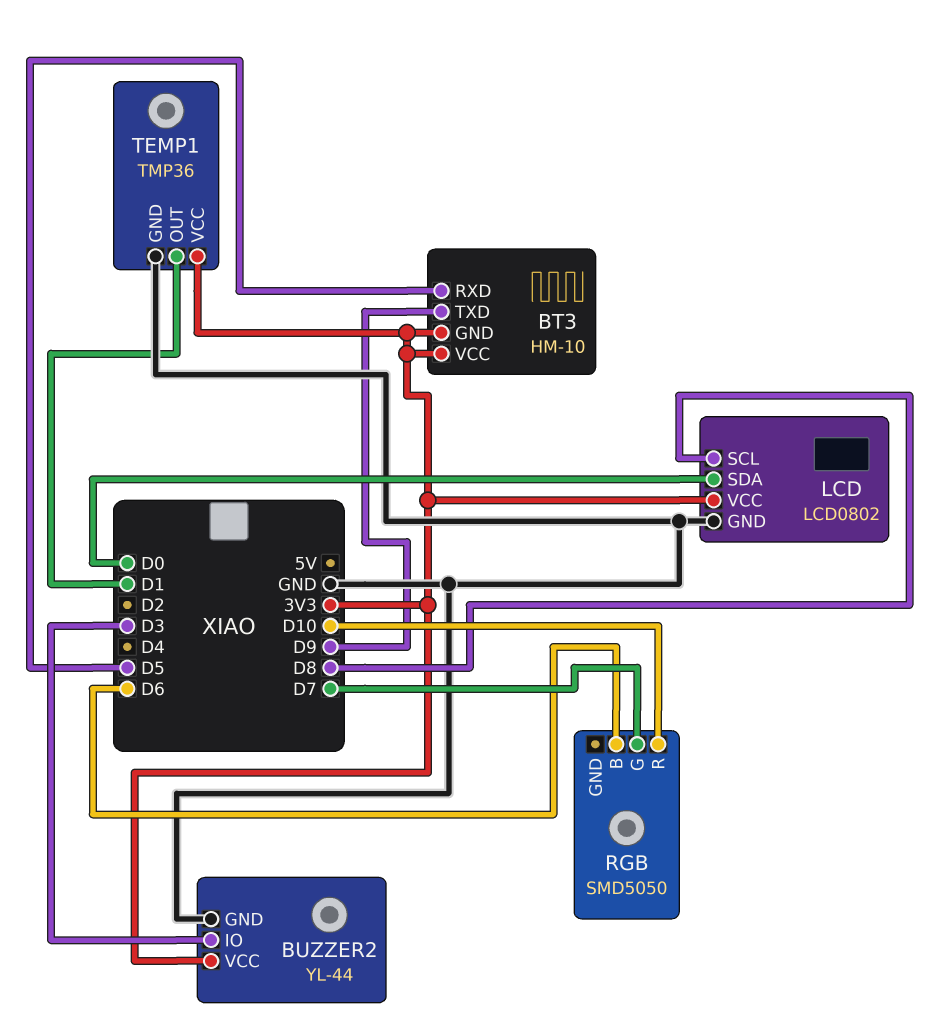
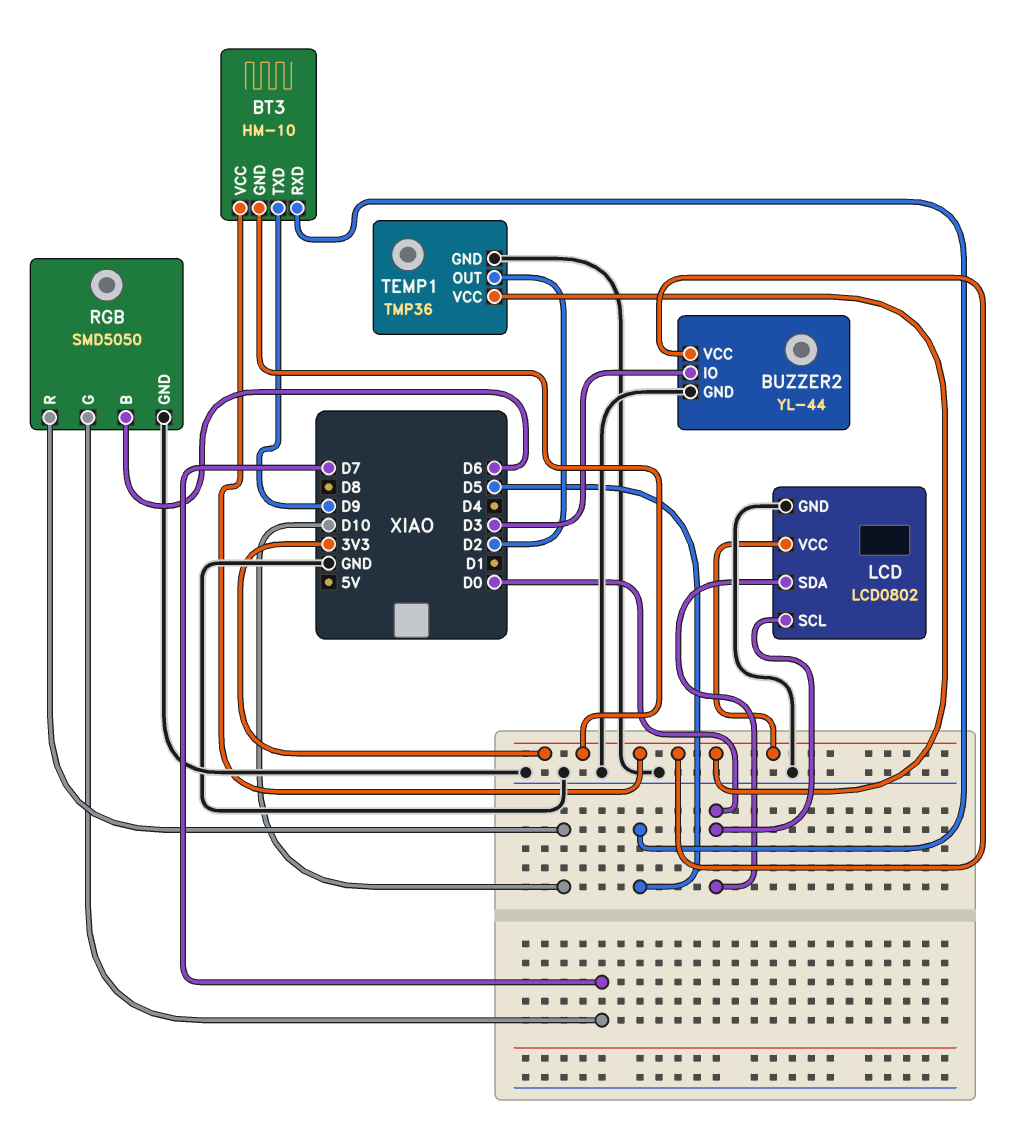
LCD pin SCL: D8 -> D0
RGB pin GND: none -> GND
TEMP1 pin OUT: D1 -> D2

